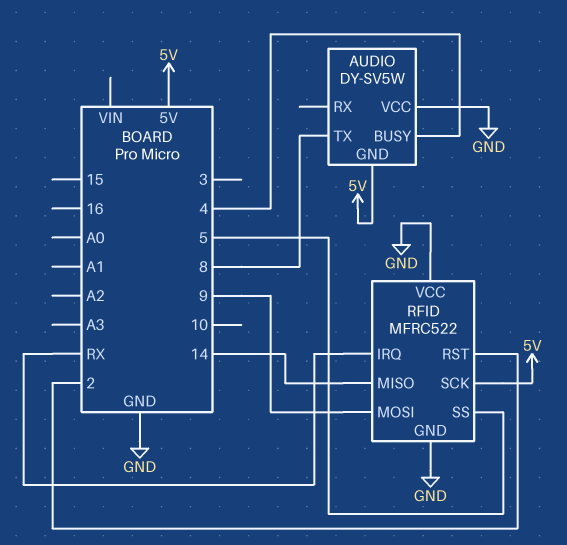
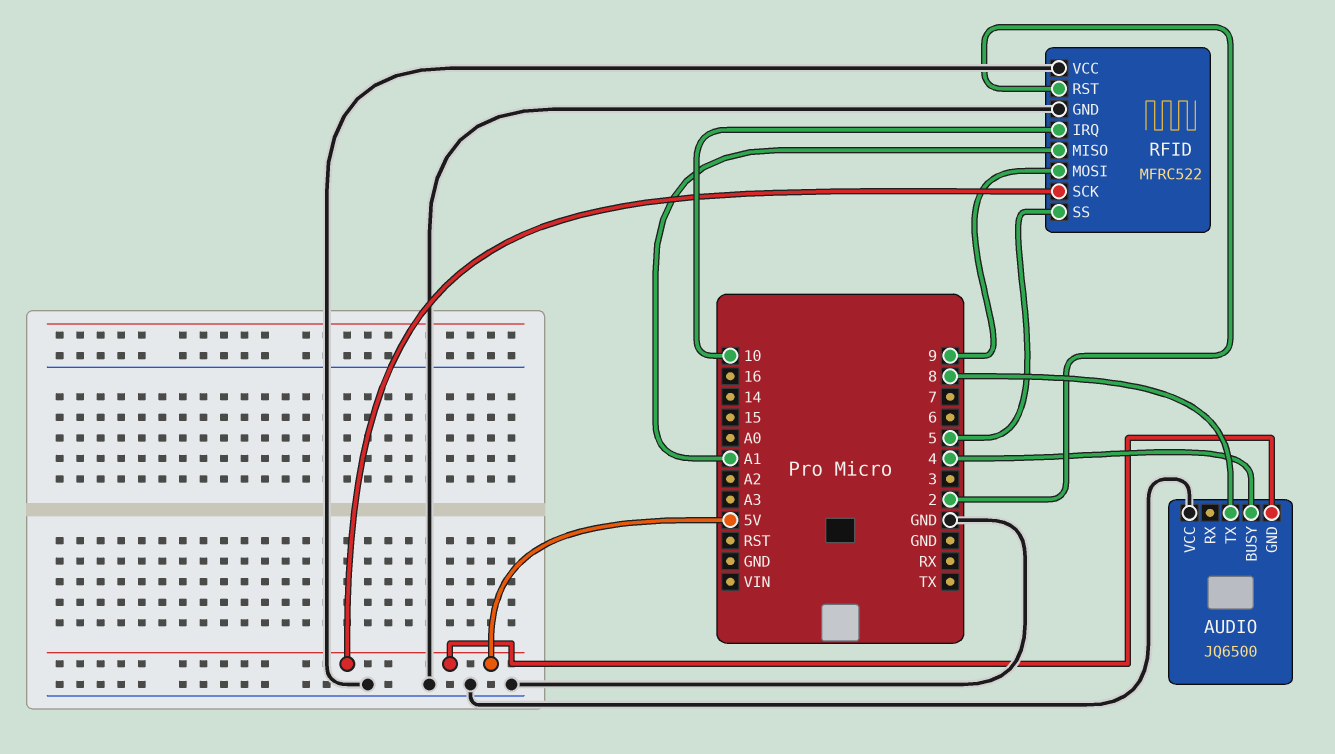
AUDIO: DY-SV5W -> JQ6500
RFID pin IRQ: RX -> 10
RFID pin MISO: 14 -> A1

